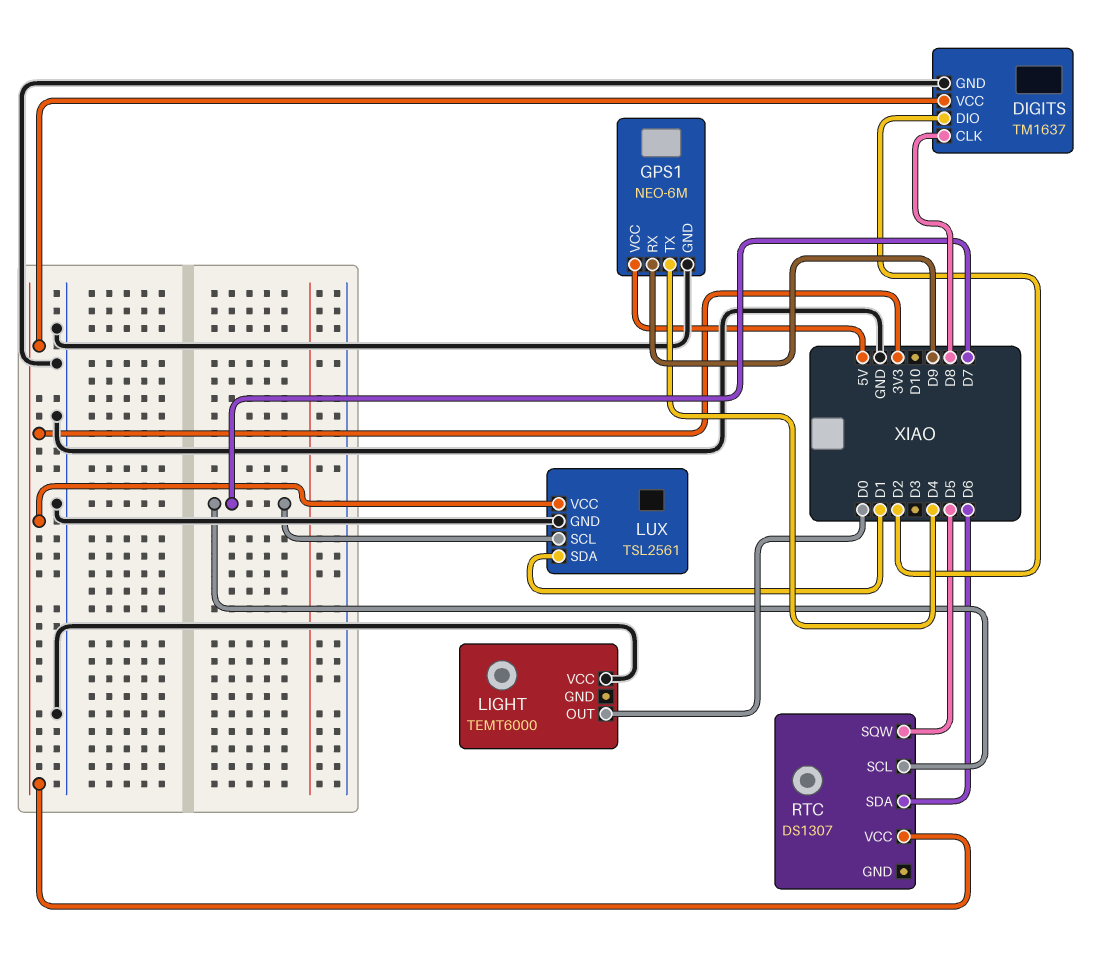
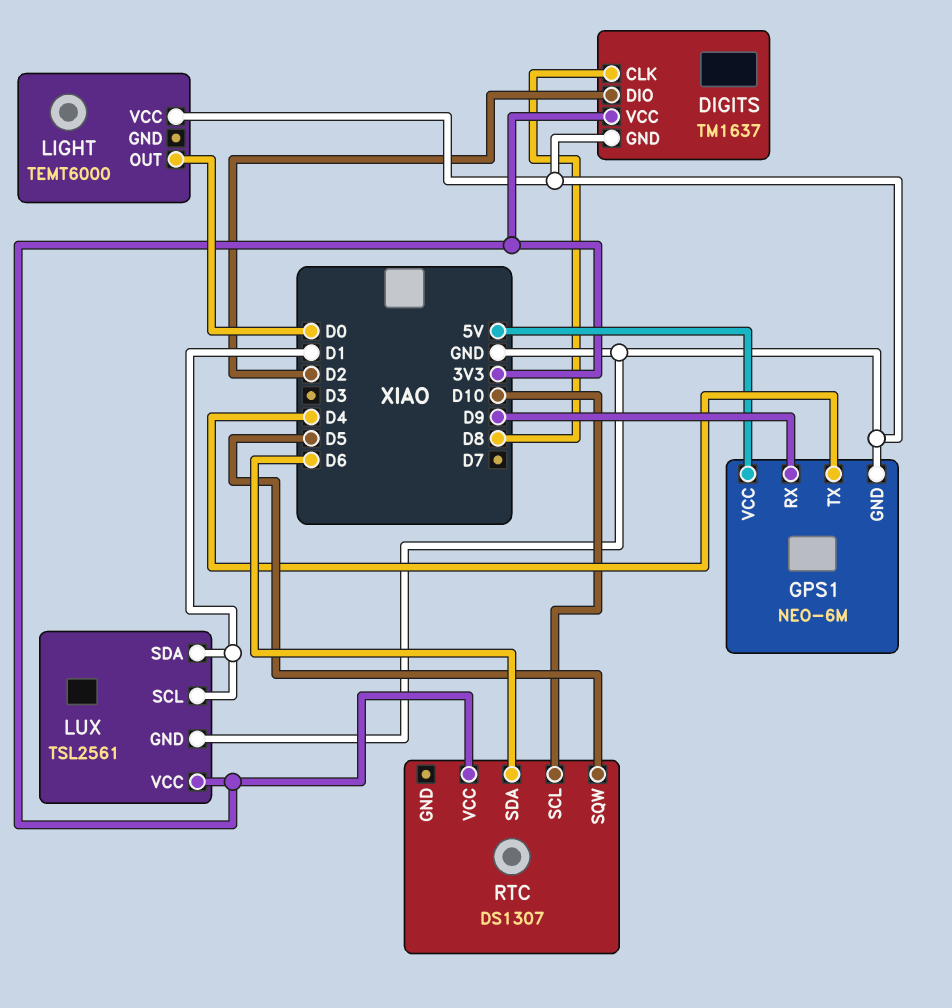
LUX pin SCL: D7 -> D1
RTC pin SCL: D7 -> D10

